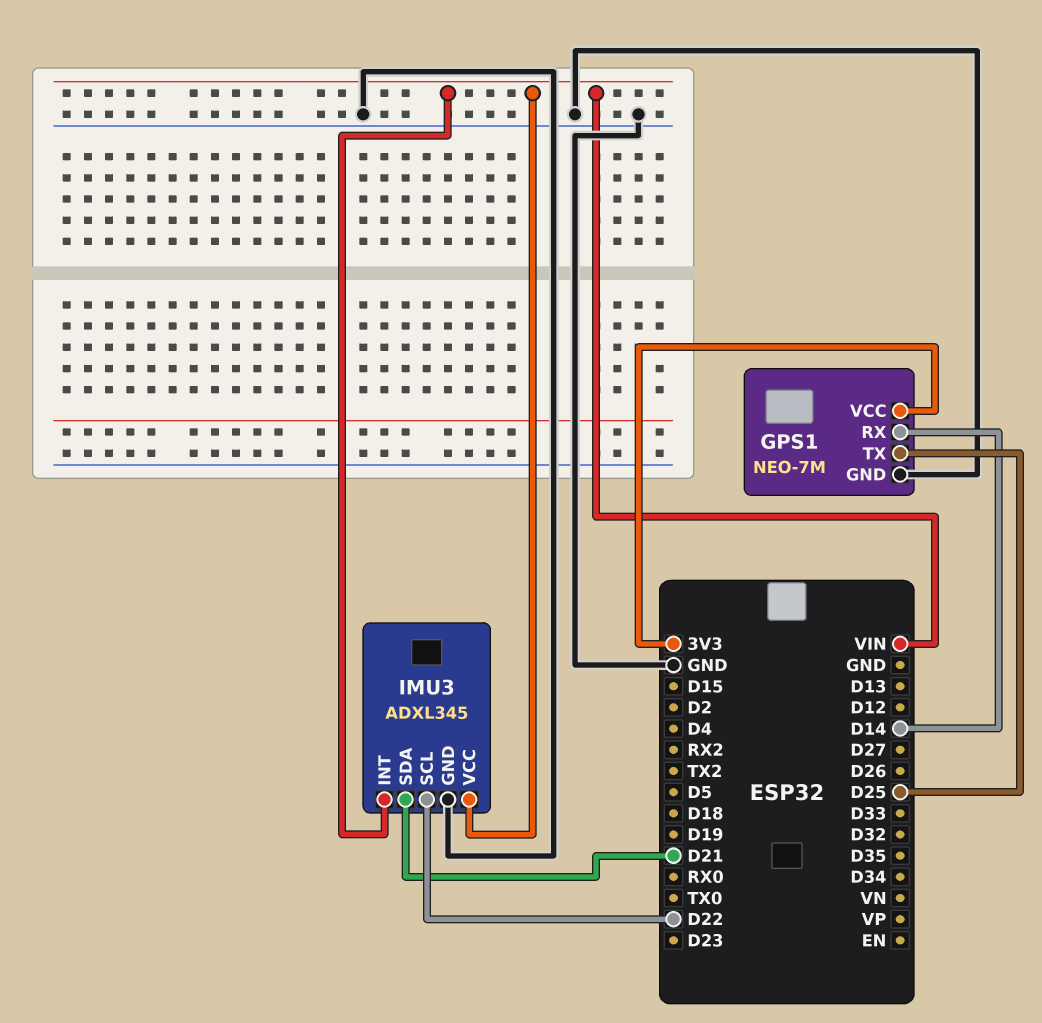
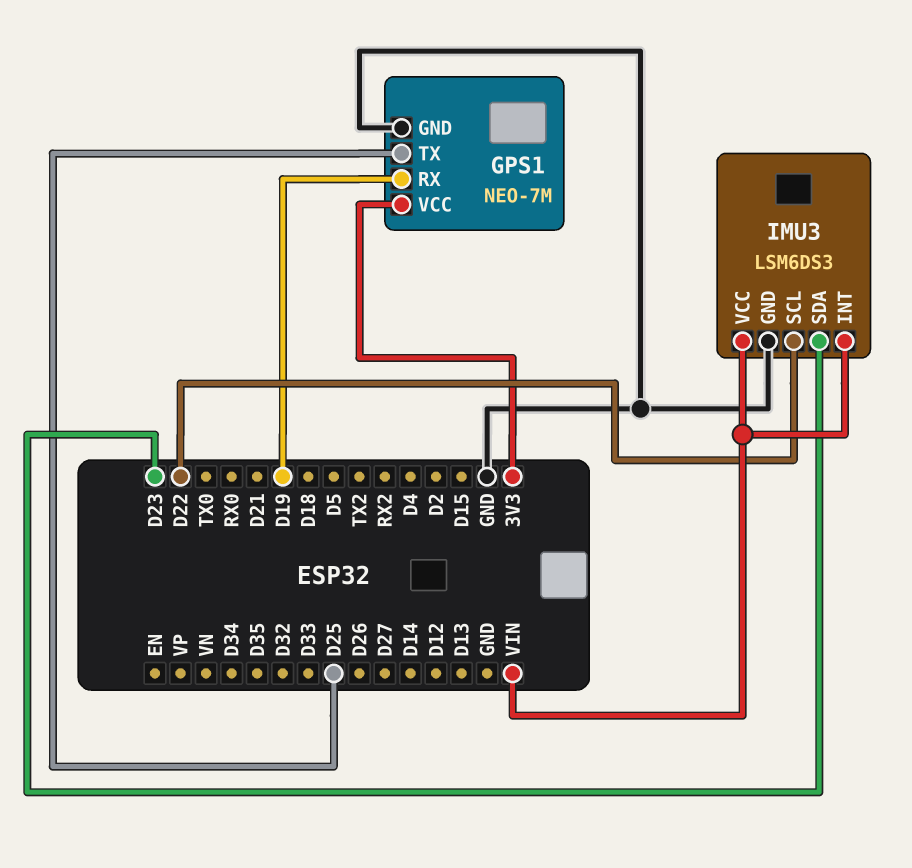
GPS1 pin RX: D14 -> D19
IMU3: ADXL345 -> LSM6DS3
IMU3 pin SDA: D21 -> D23

